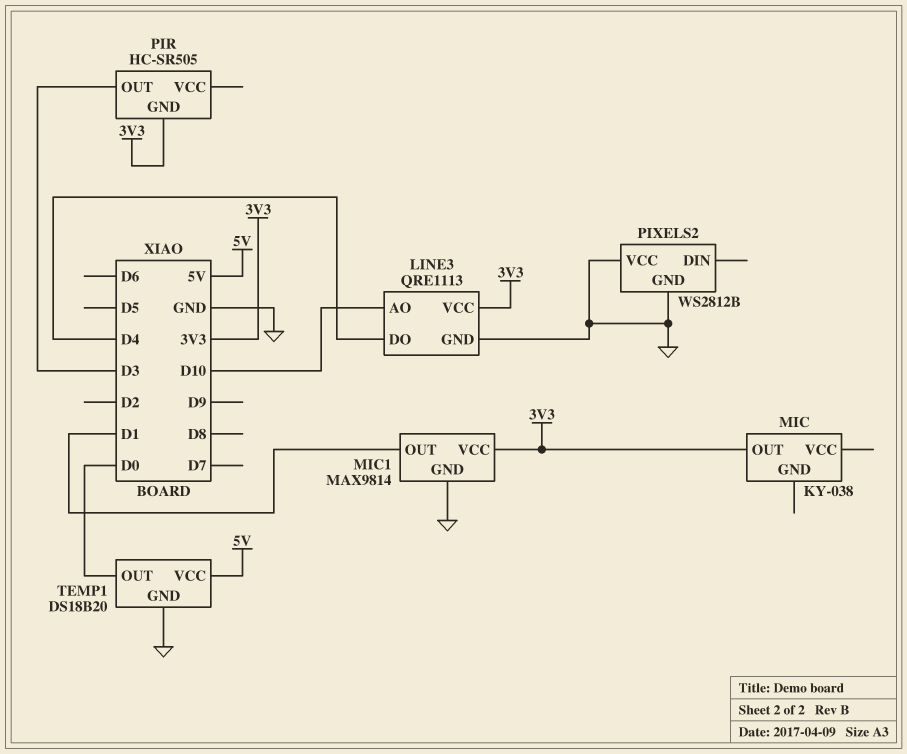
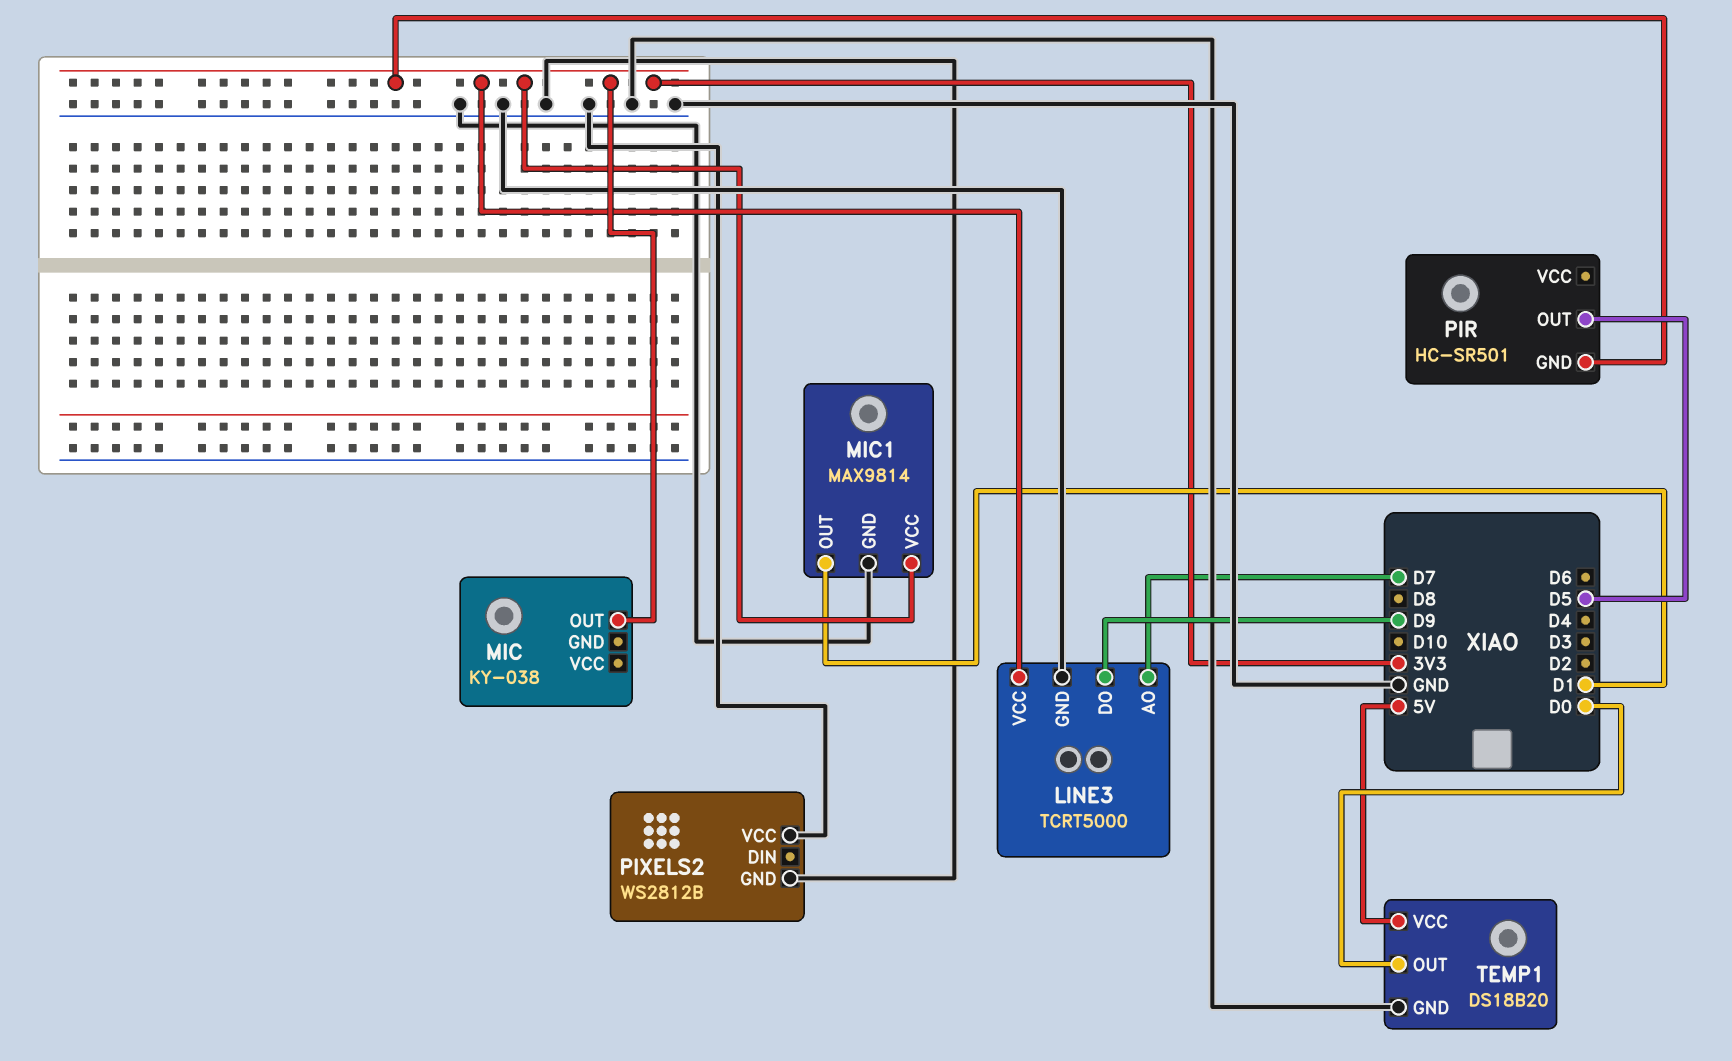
LINE3: QRE1113 -> TCRT5000
LINE3 pin AO: D10 -> D7
LINE3 pin DO: D4 -> D9
PIR: HC-SR505 -> HC-SR501
PIR pin OUT: D3 -> D5

